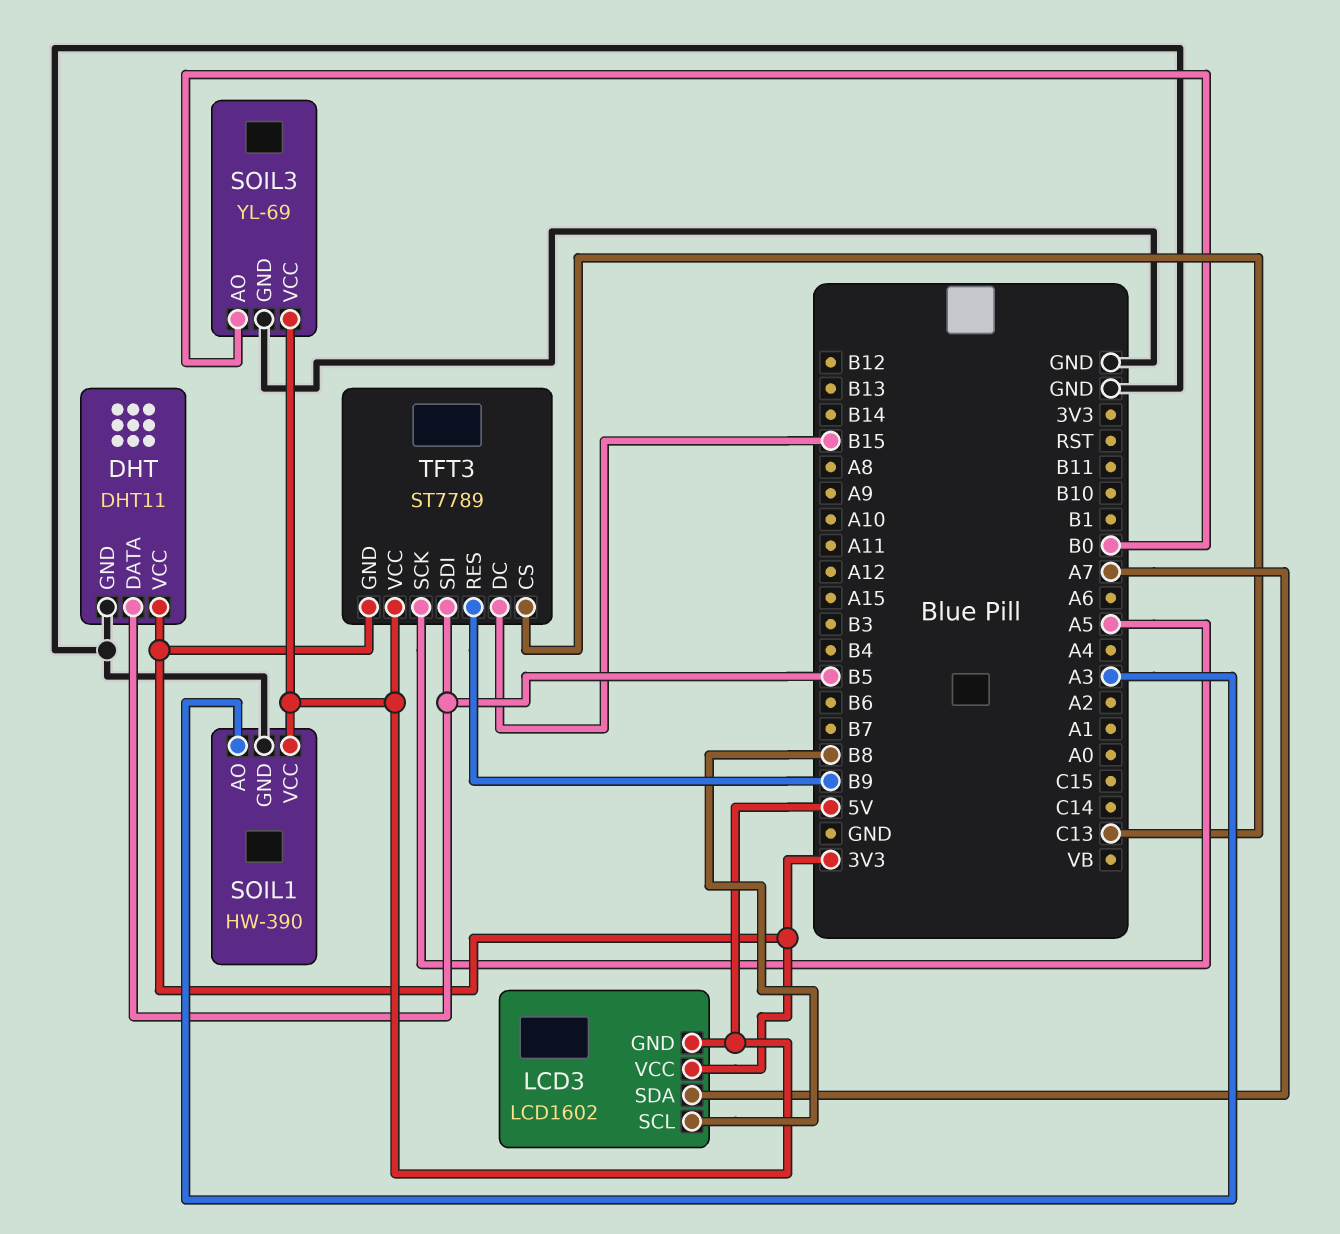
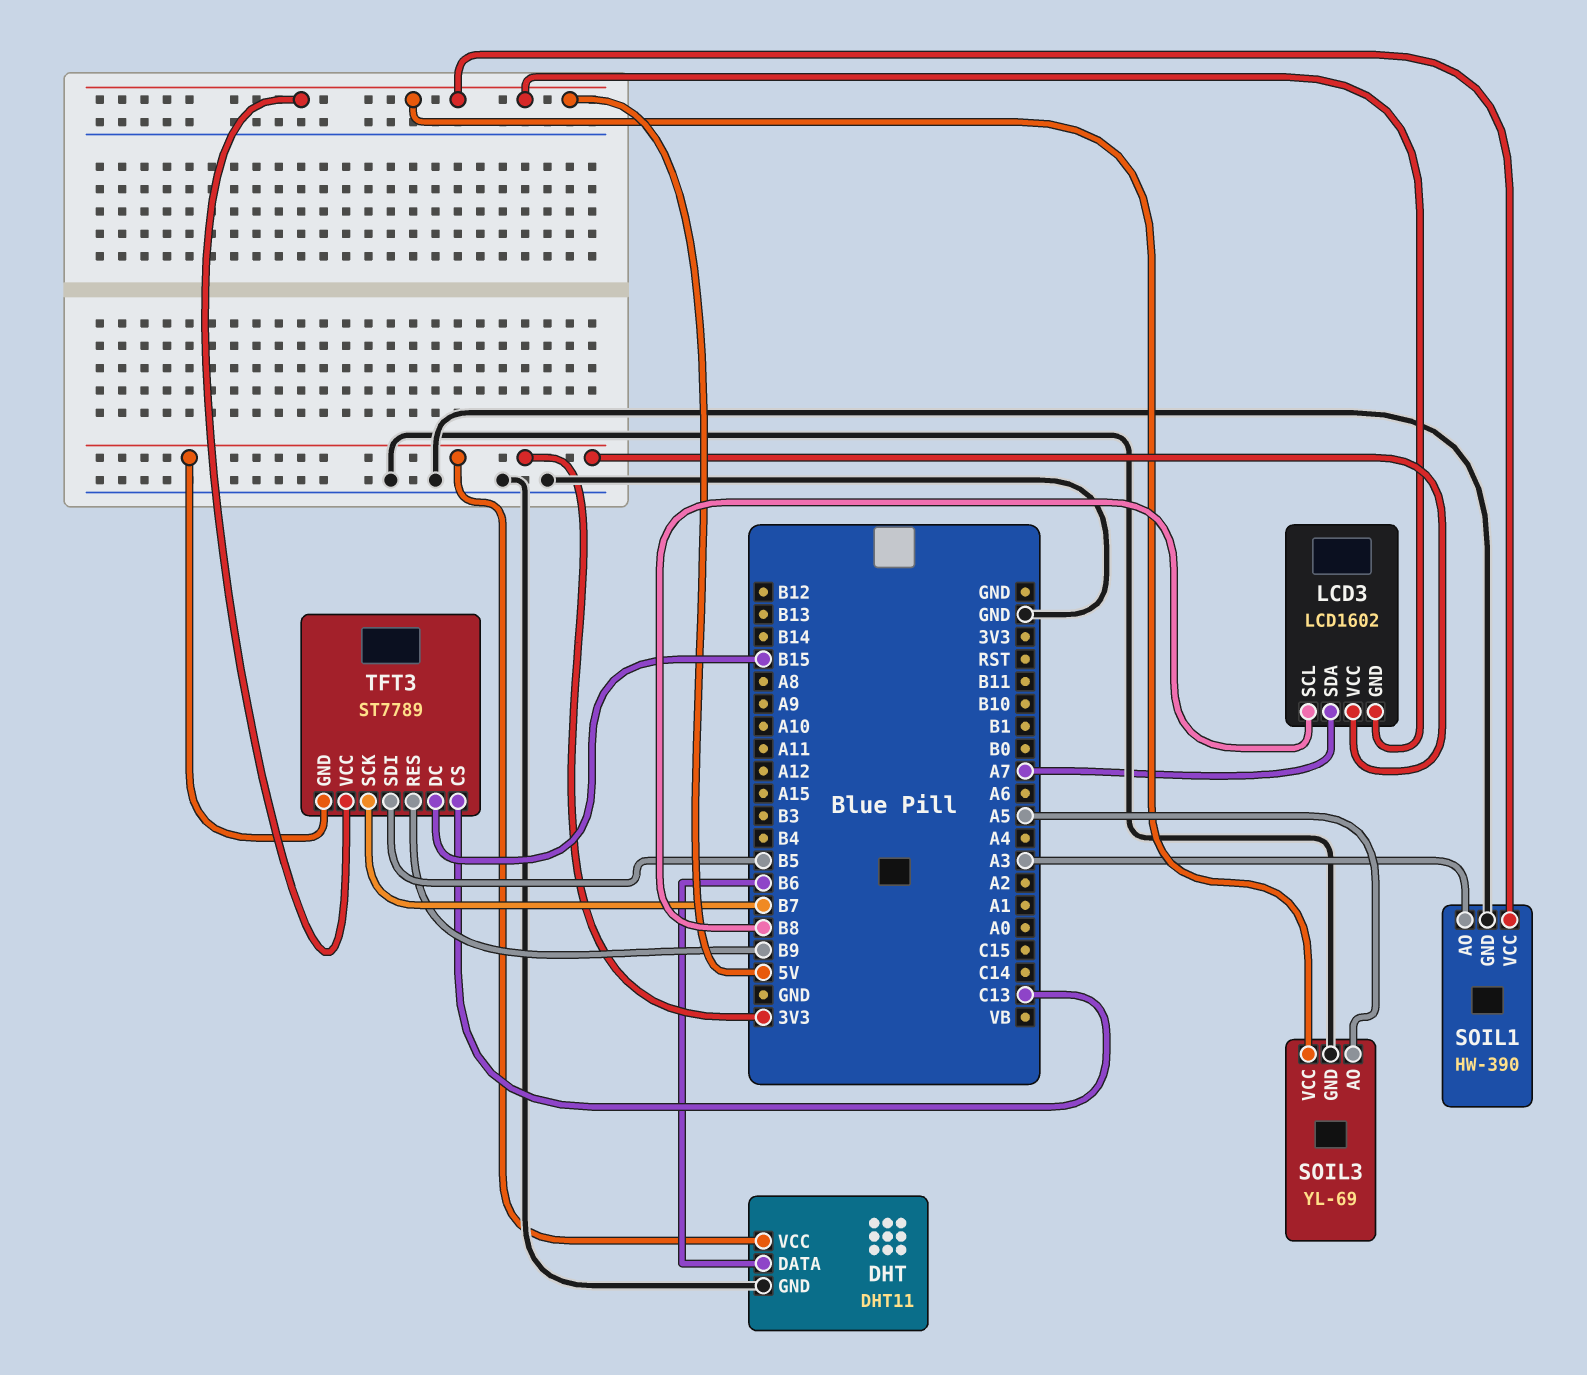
DHT pin DATA: B5 -> B6
SOIL3 pin AO: B0 -> A5
TFT3 pin SCK: A5 -> B7

